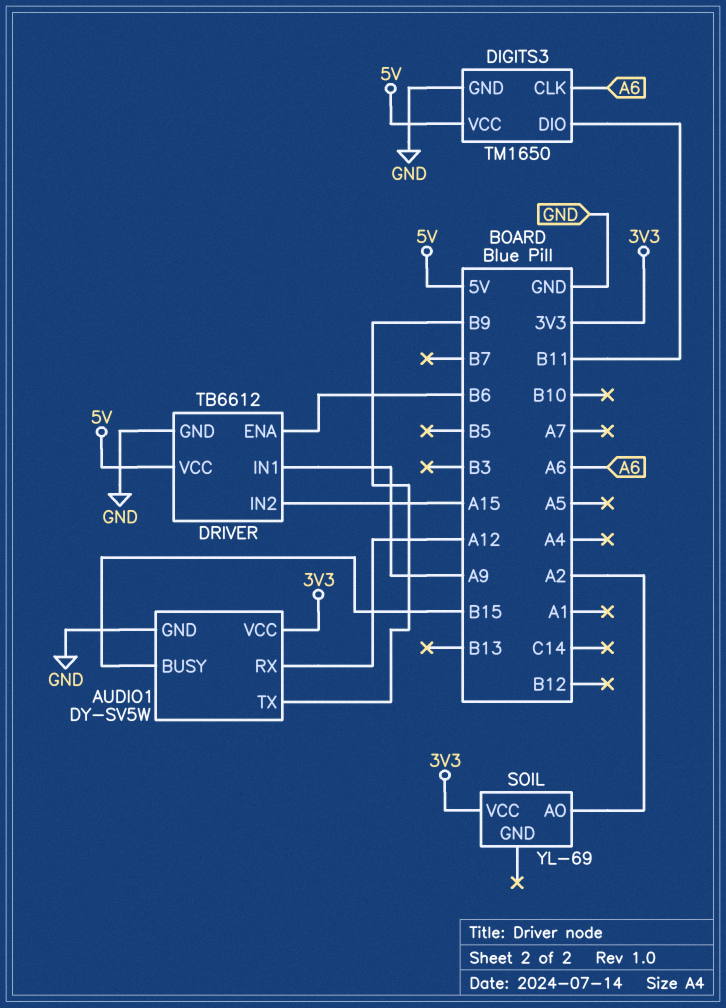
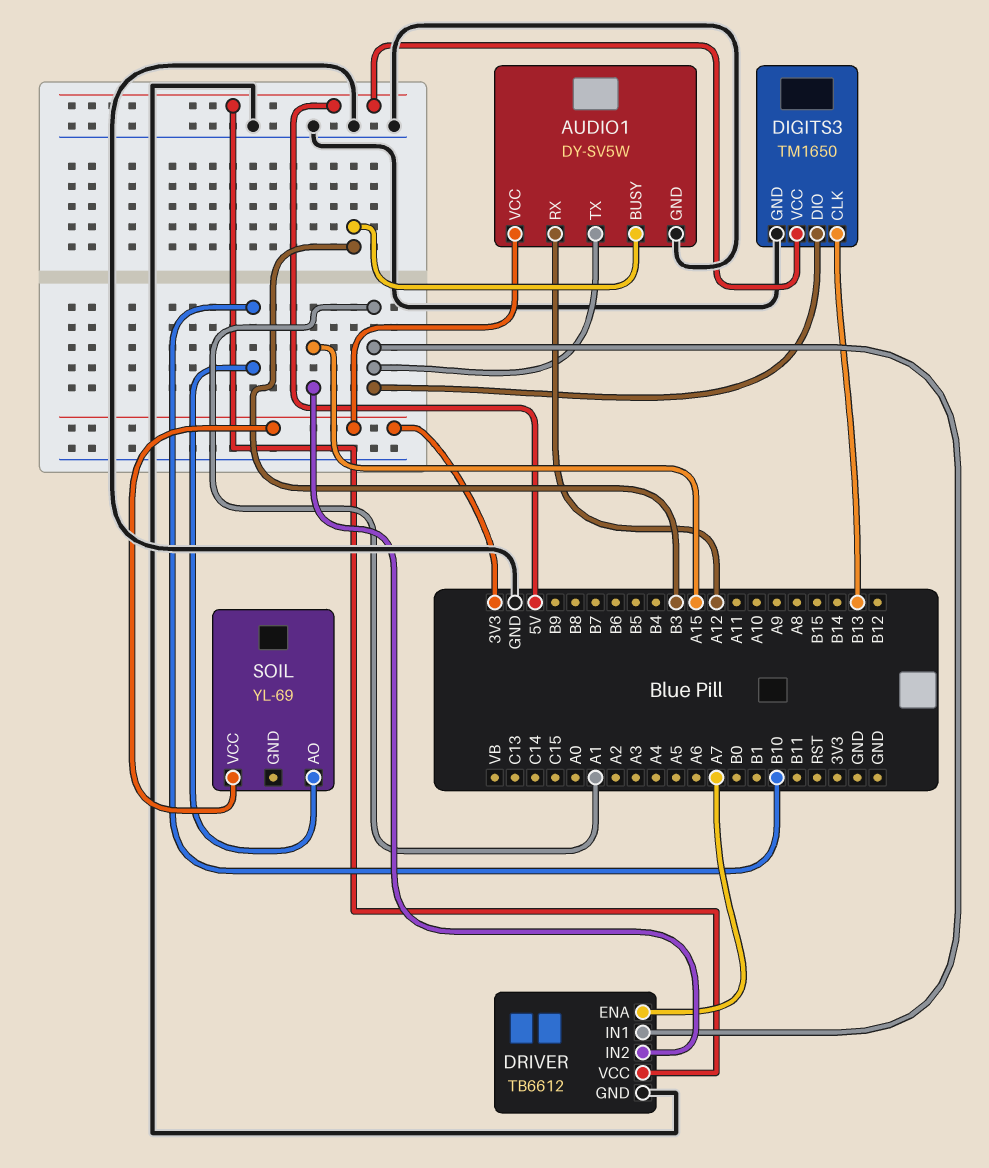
AUDIO1 pin BUSY: B15 -> B3
AUDIO1 pin TX: B9 -> A1
DIGITS3 pin CLK: A6 -> B13
DIGITS3 pin DIO: B11 -> A1
DRIVER pin ENA: B6 -> A7
DRIVER pin IN1: A9 -> A1
SOIL pin AO: A2 -> B10

